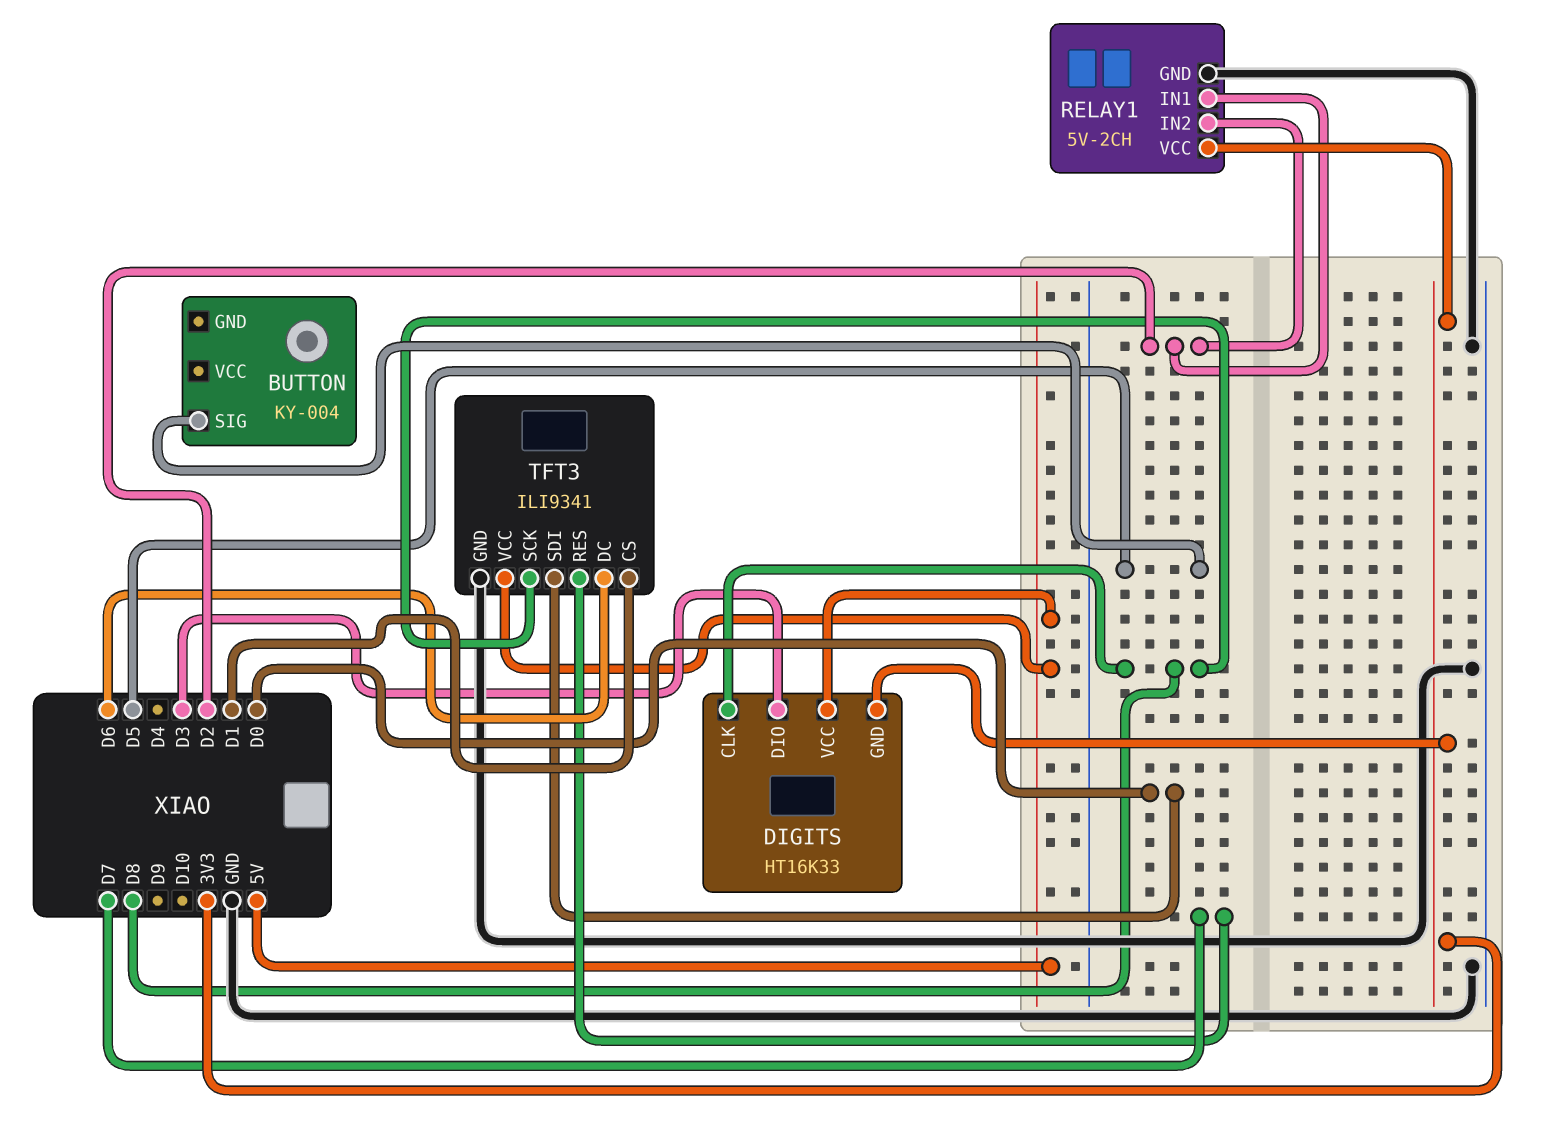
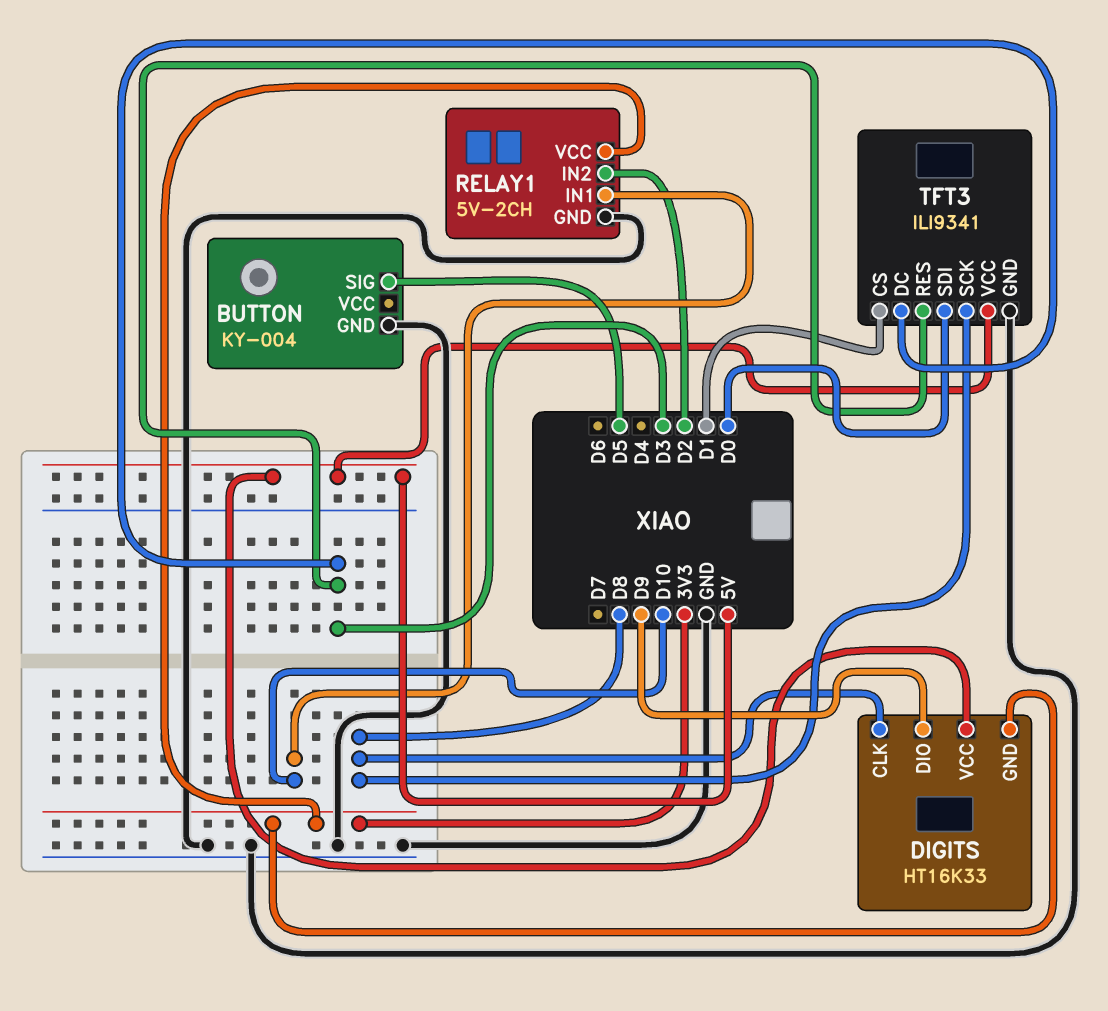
BUTTON pin GND: none -> GND
DIGITS pin DIO: D3 -> D9
RELAY1 pin IN1: D2 -> D10
TFT3 pin DC: D6 -> D3
TFT3 pin RES: D7 -> D3

